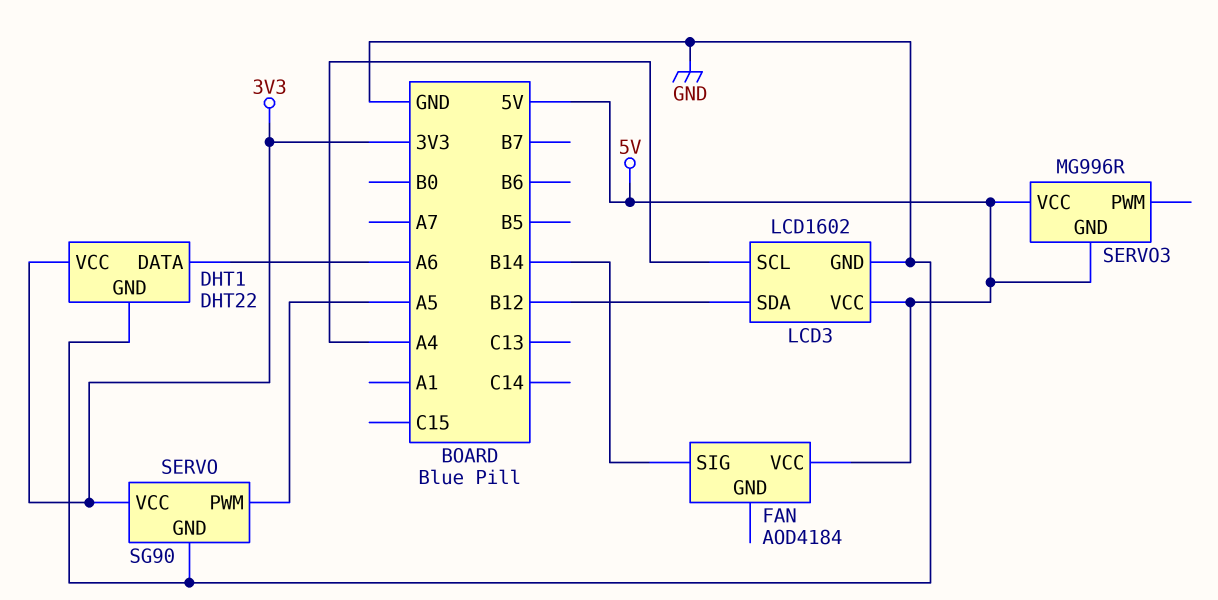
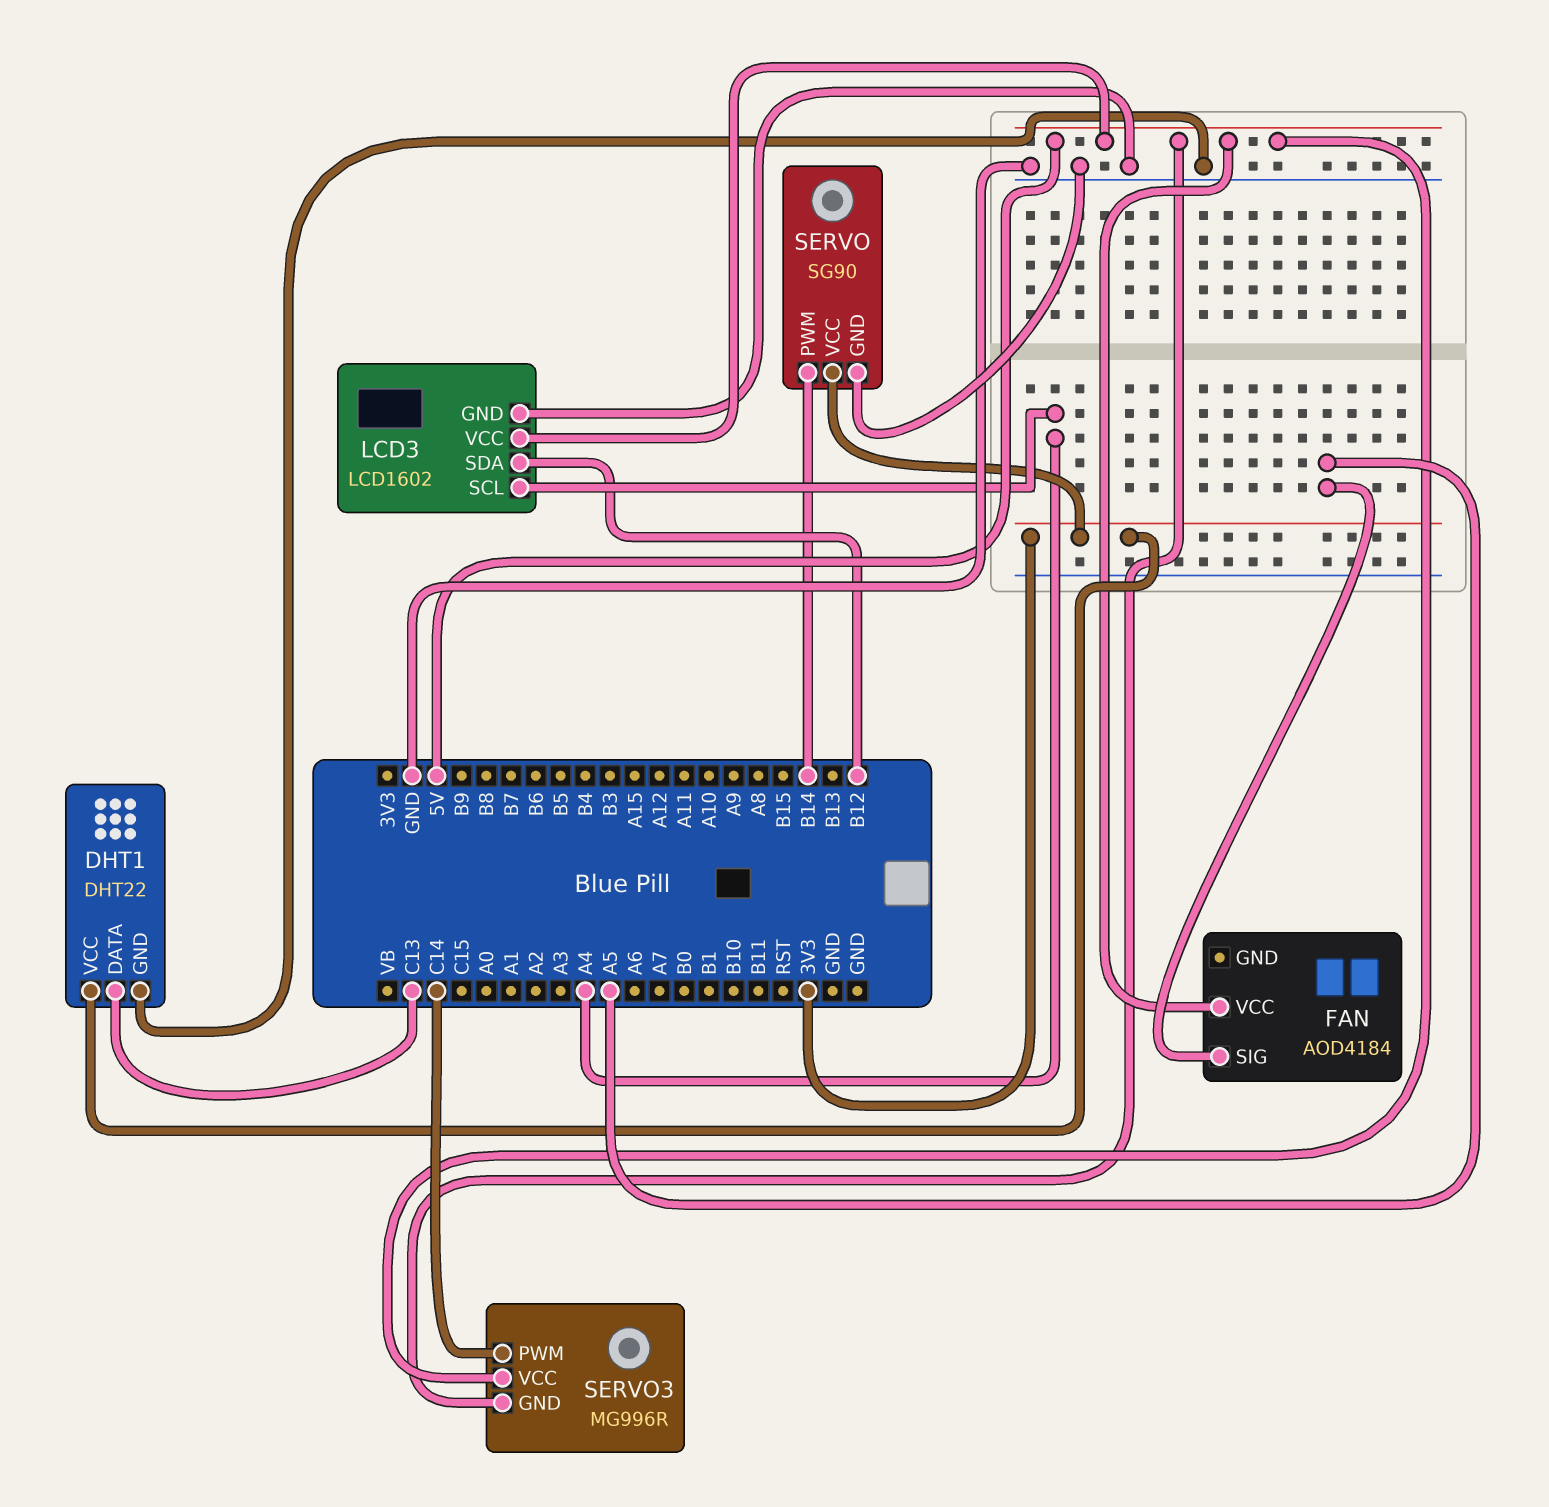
DHT1 pin DATA: A6 -> C13
FAN pin SIG: B14 -> A5
SERVO pin PWM: A5 -> B14
SERVO3 pin PWM: none -> C14

